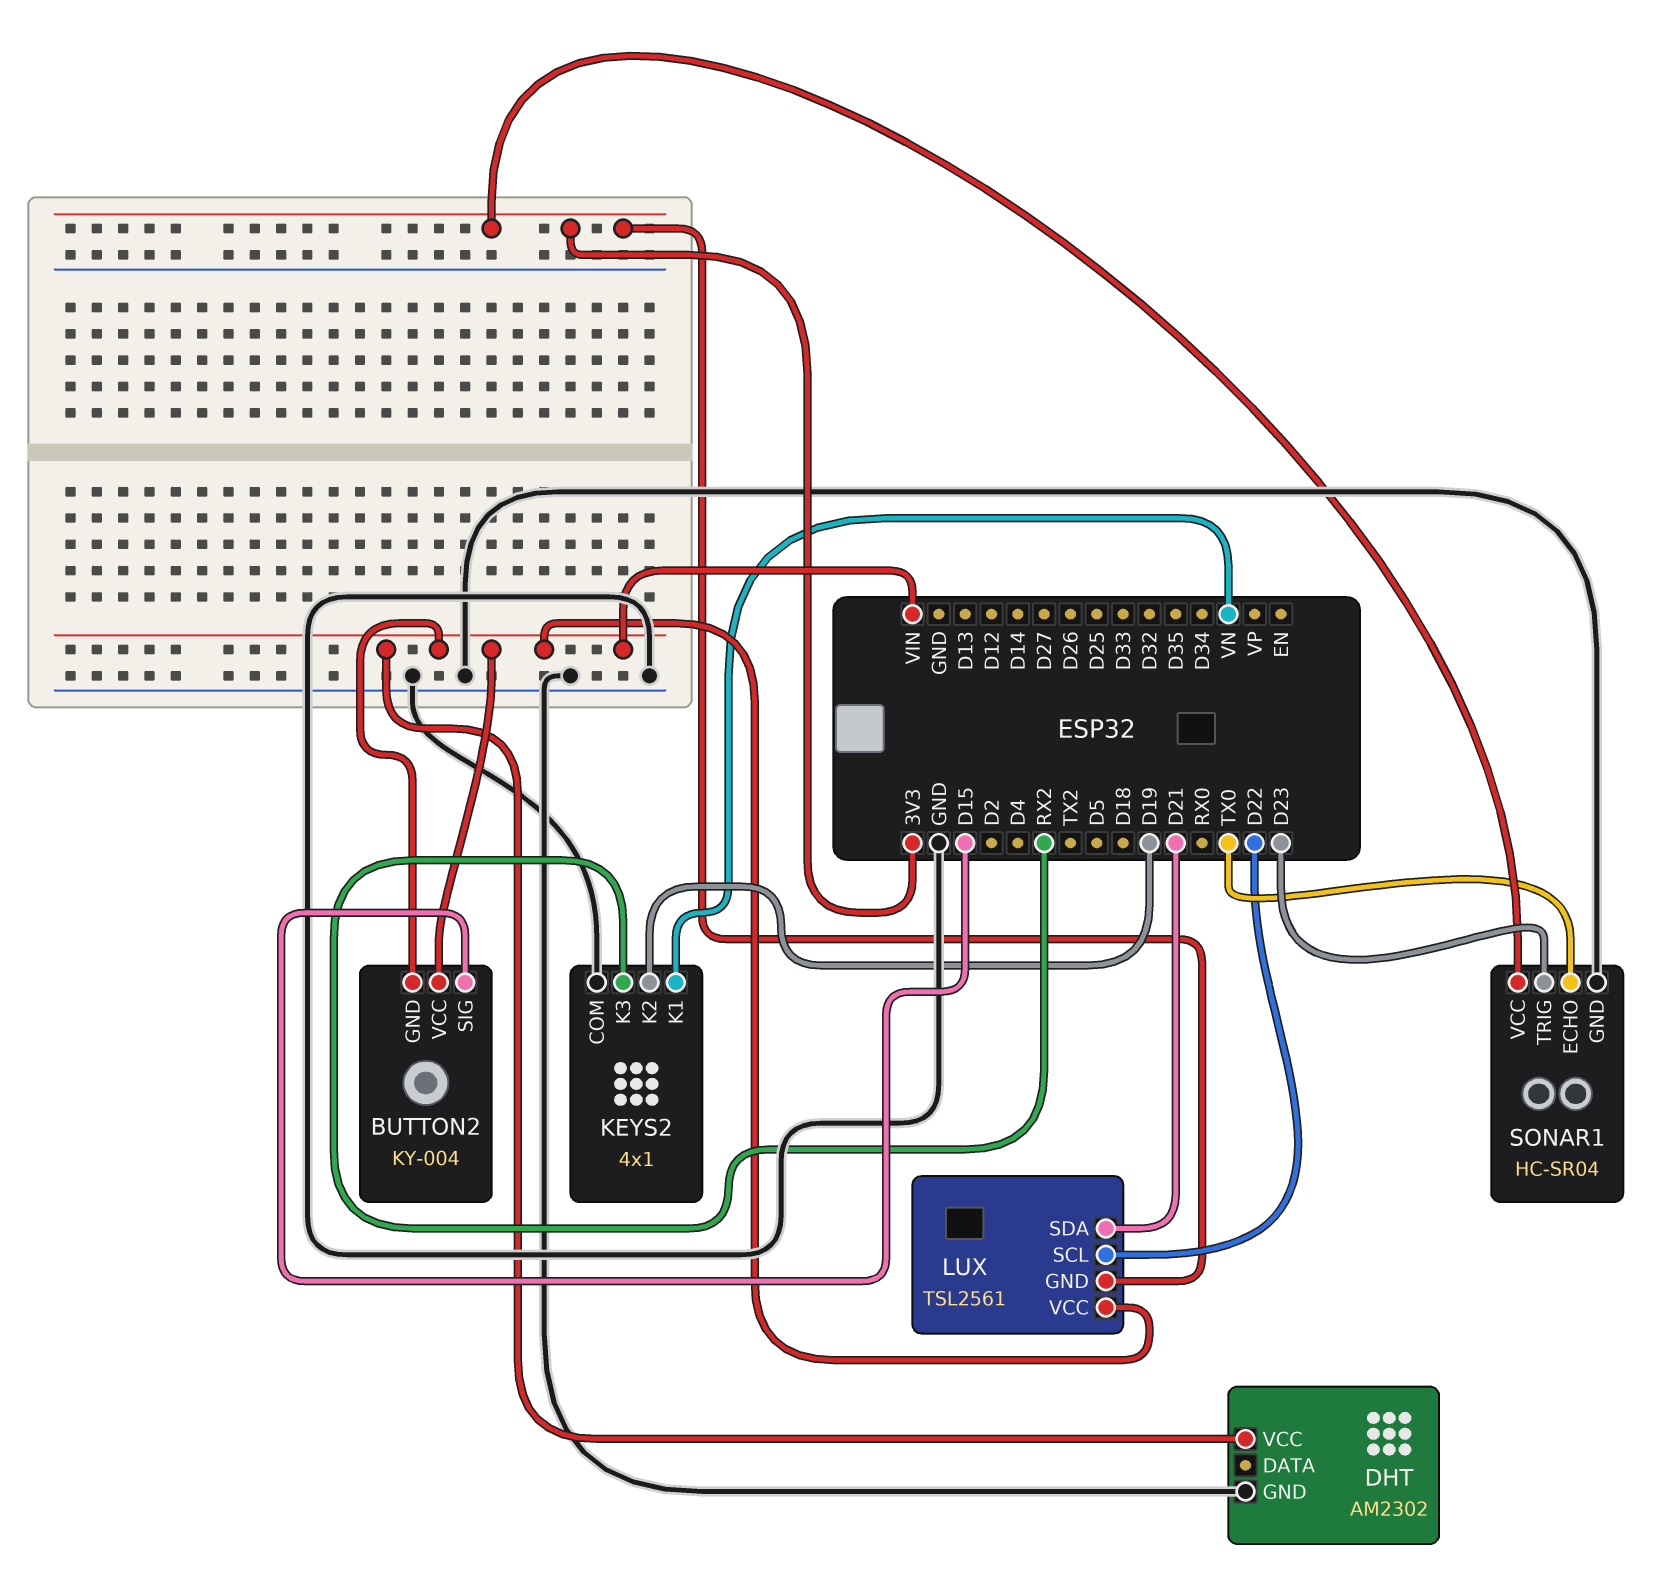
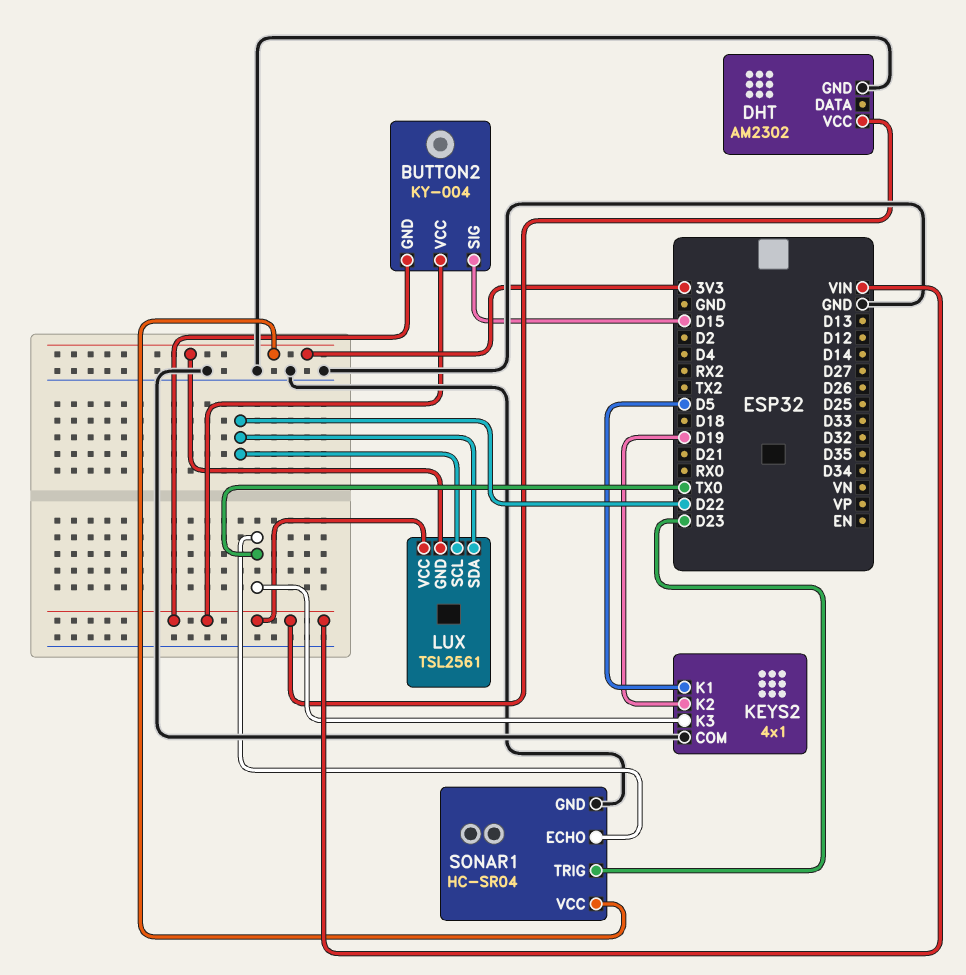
KEYS2 pin K1: VN -> D5
KEYS2 pin K3: RX2 -> TX0
LUX pin SDA: D21 -> D22

